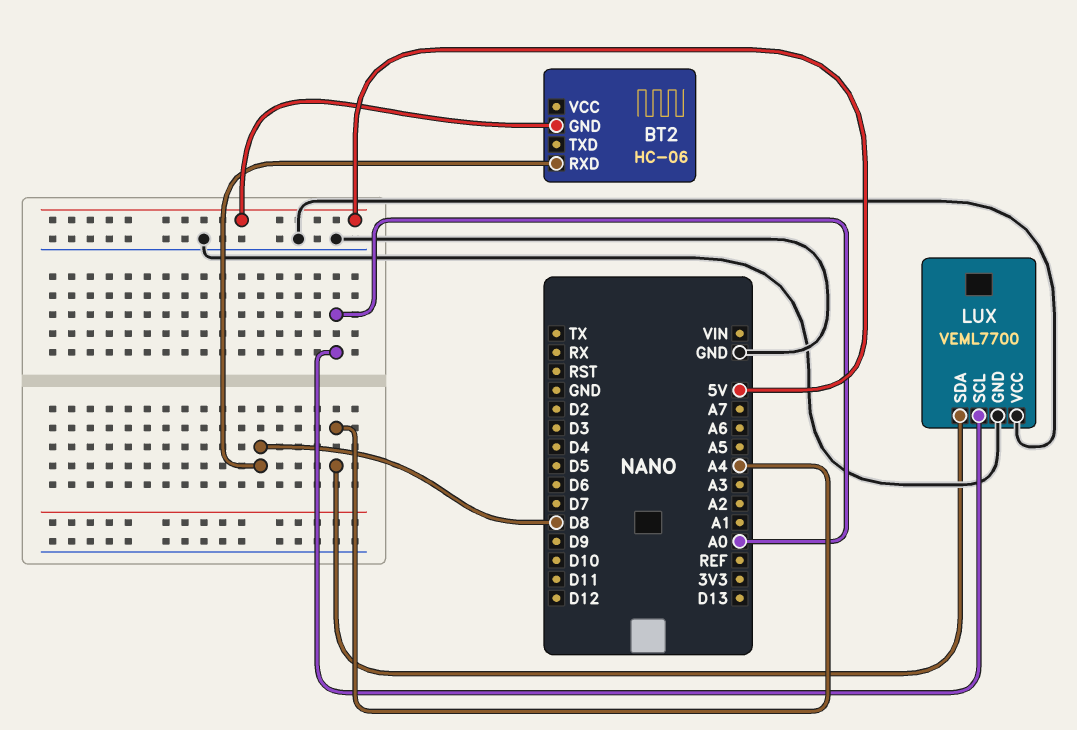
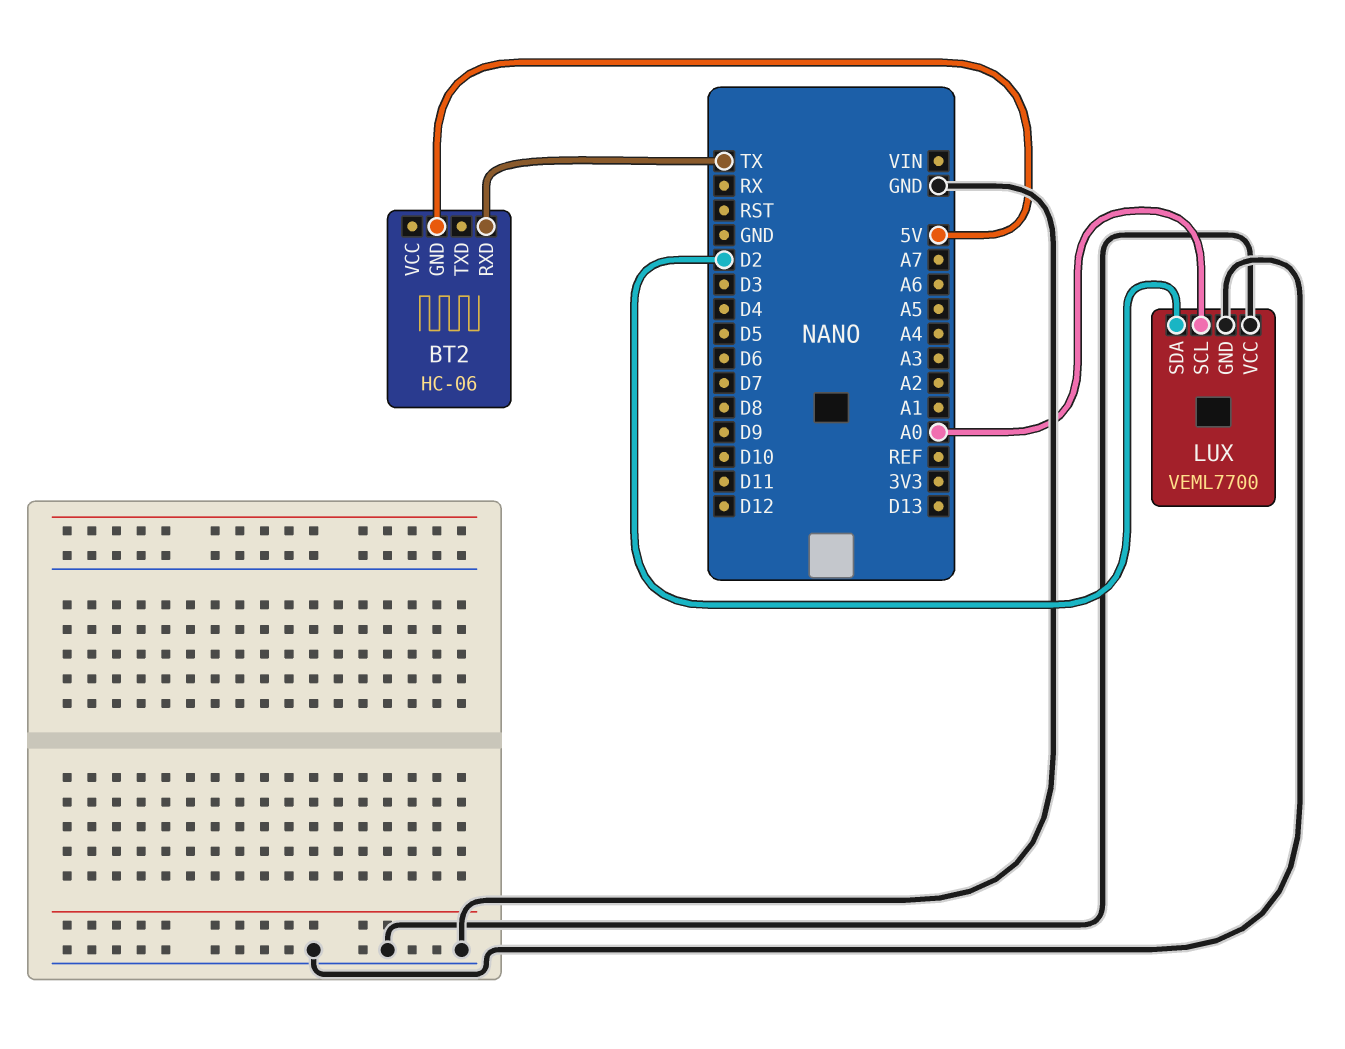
BT2 pin RXD: D8 -> TX
LUX pin SDA: A4 -> D2

